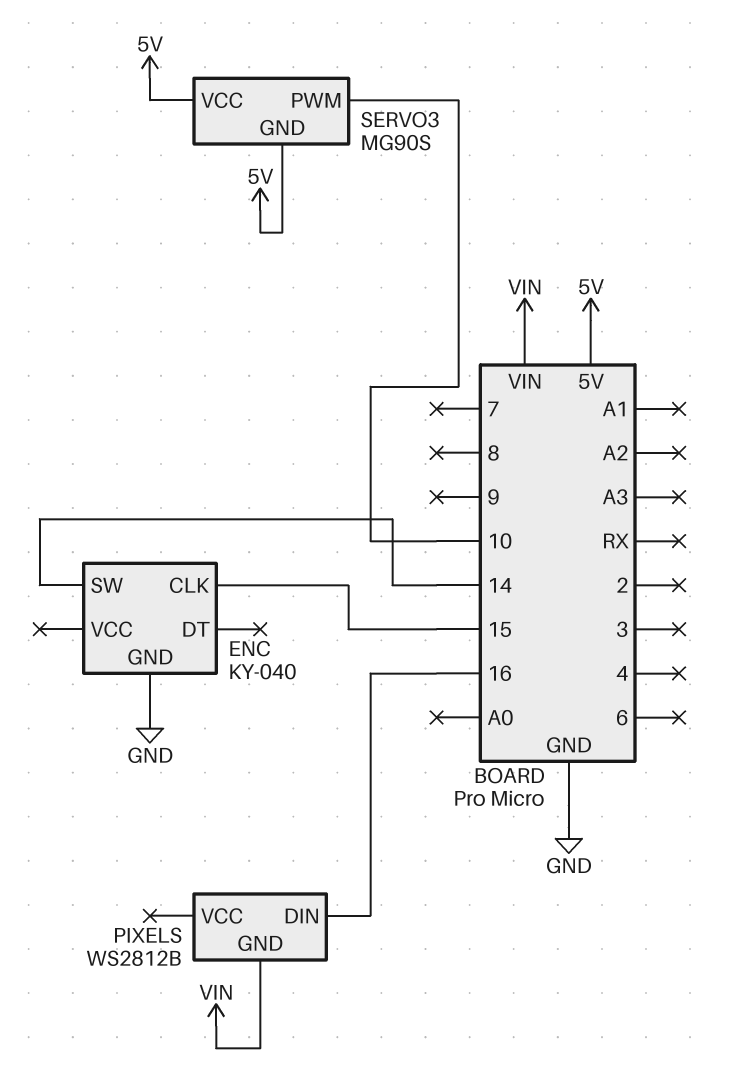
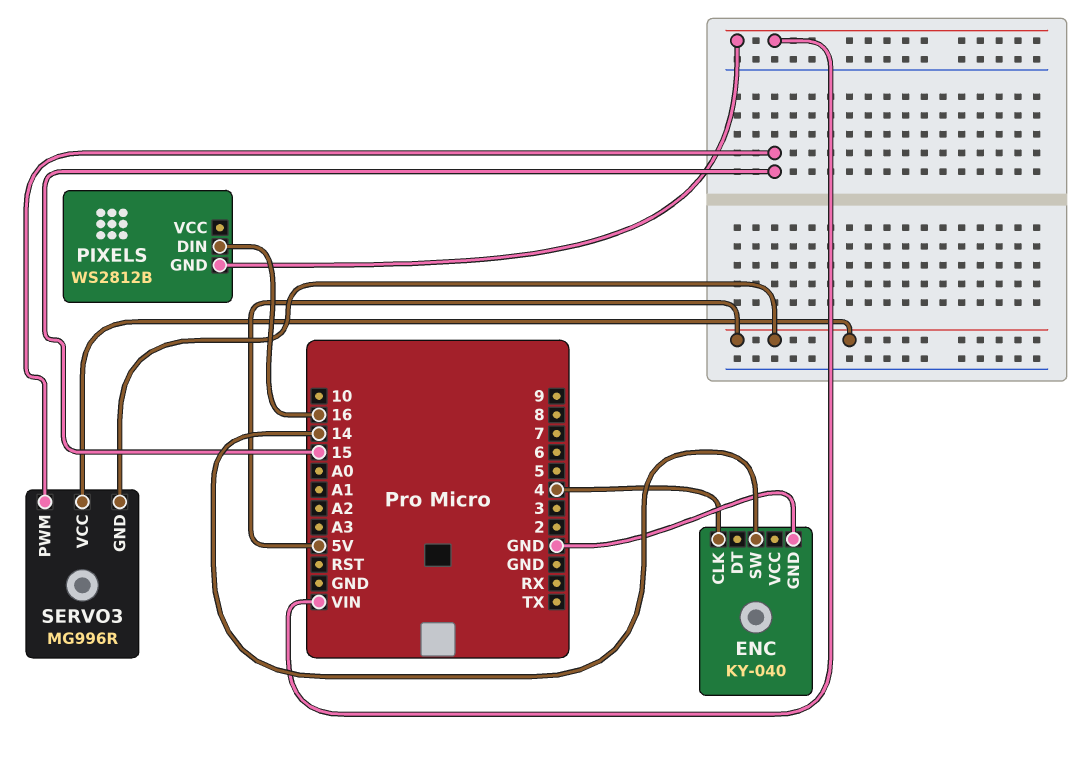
ENC pin CLK: 15 -> 4
SERVO3: MG90S -> MG996R
SERVO3 pin PWM: 10 -> 15

